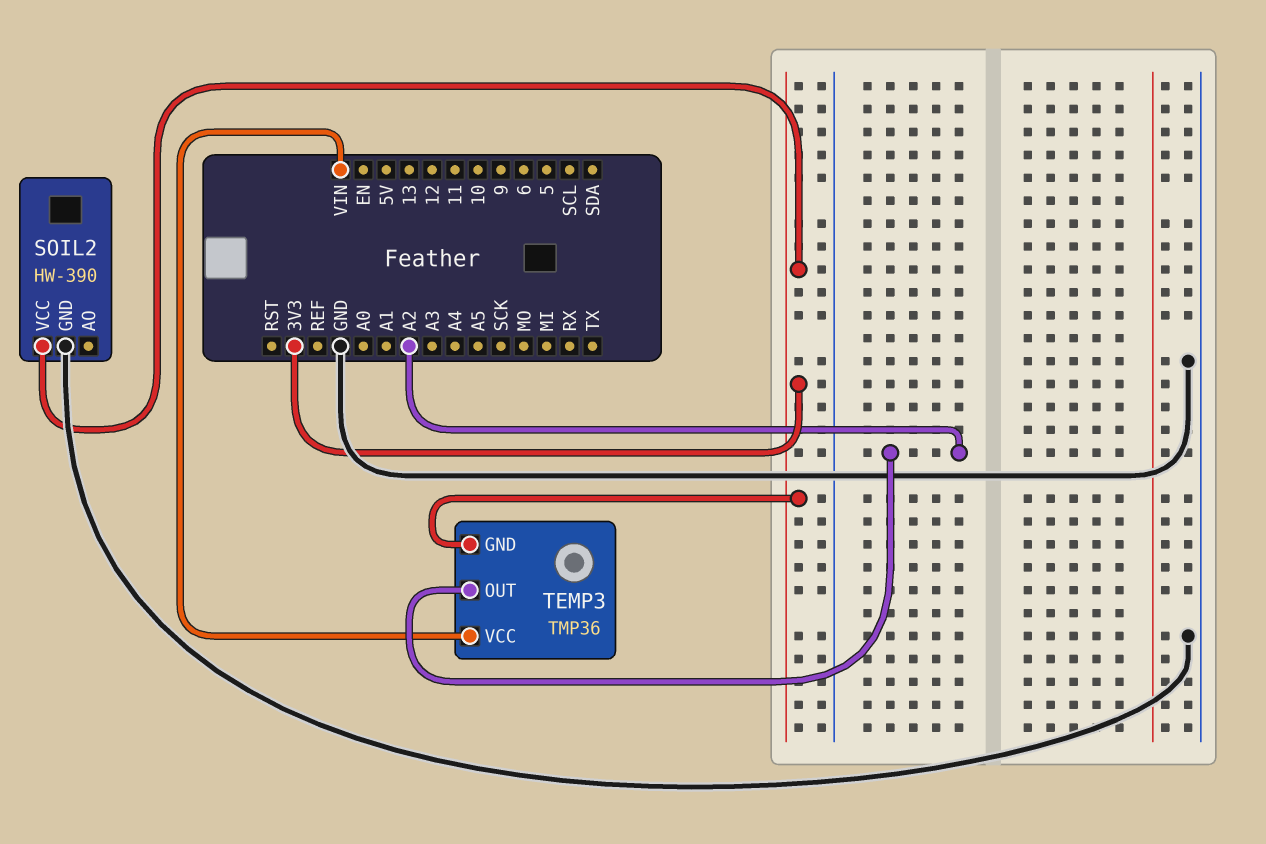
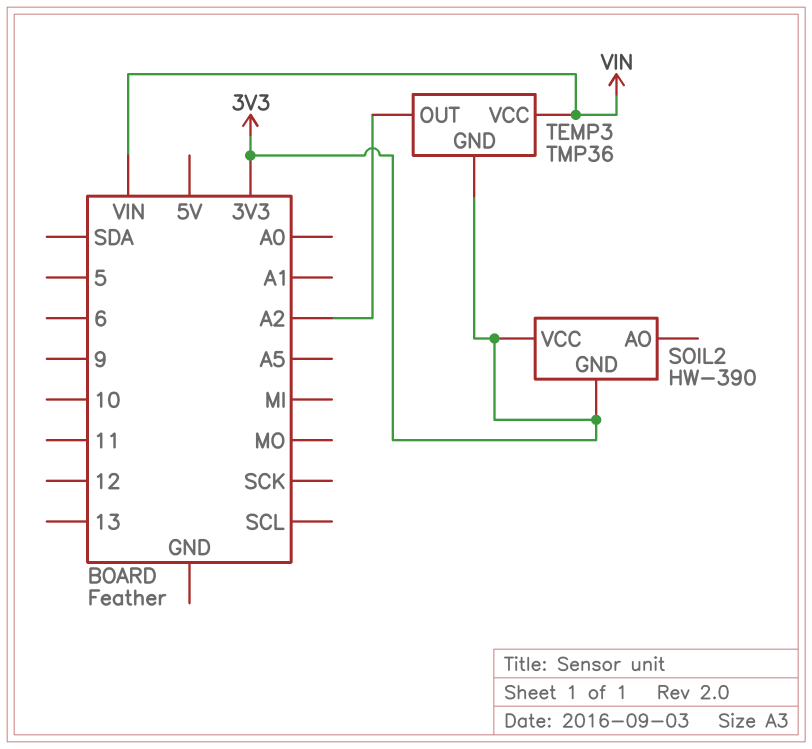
SOIL2 pin GND: GND -> 3V3

